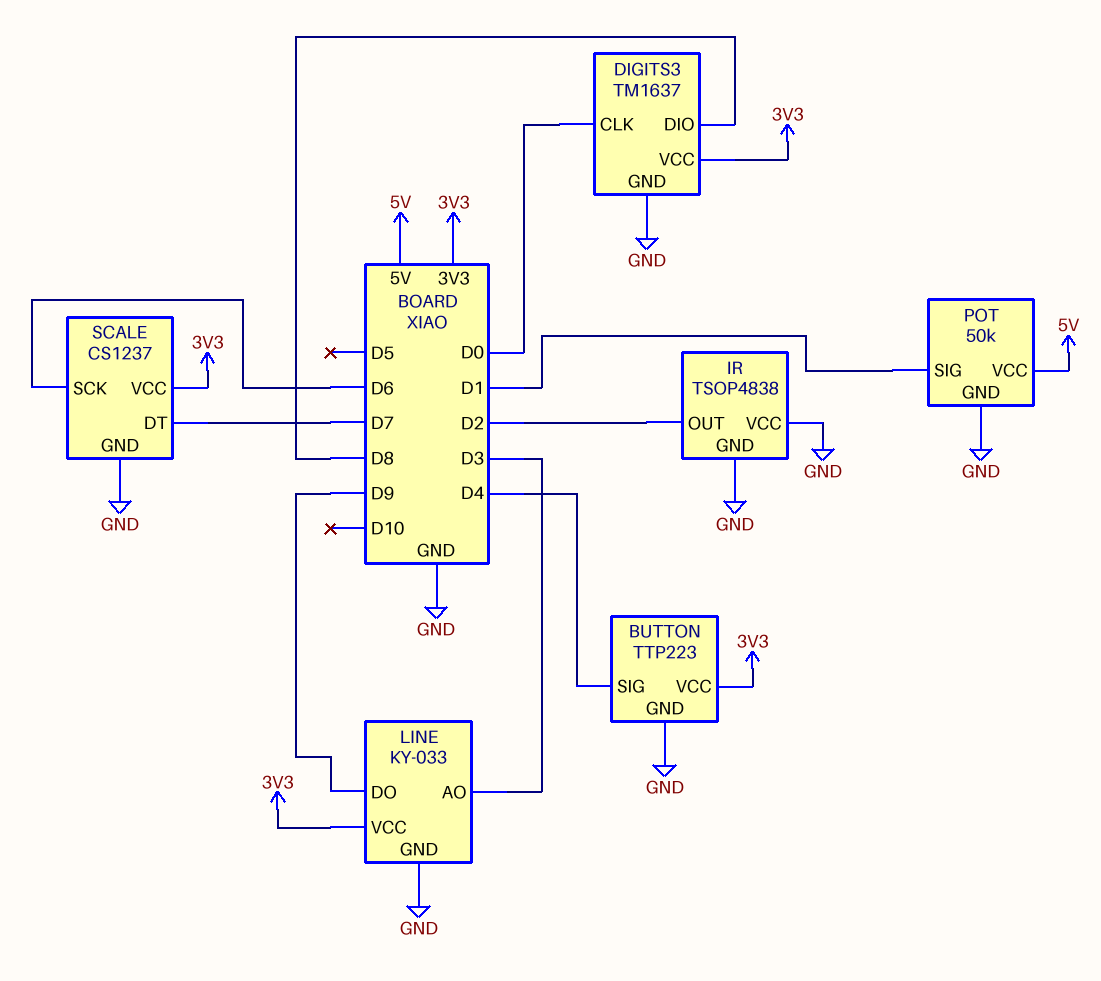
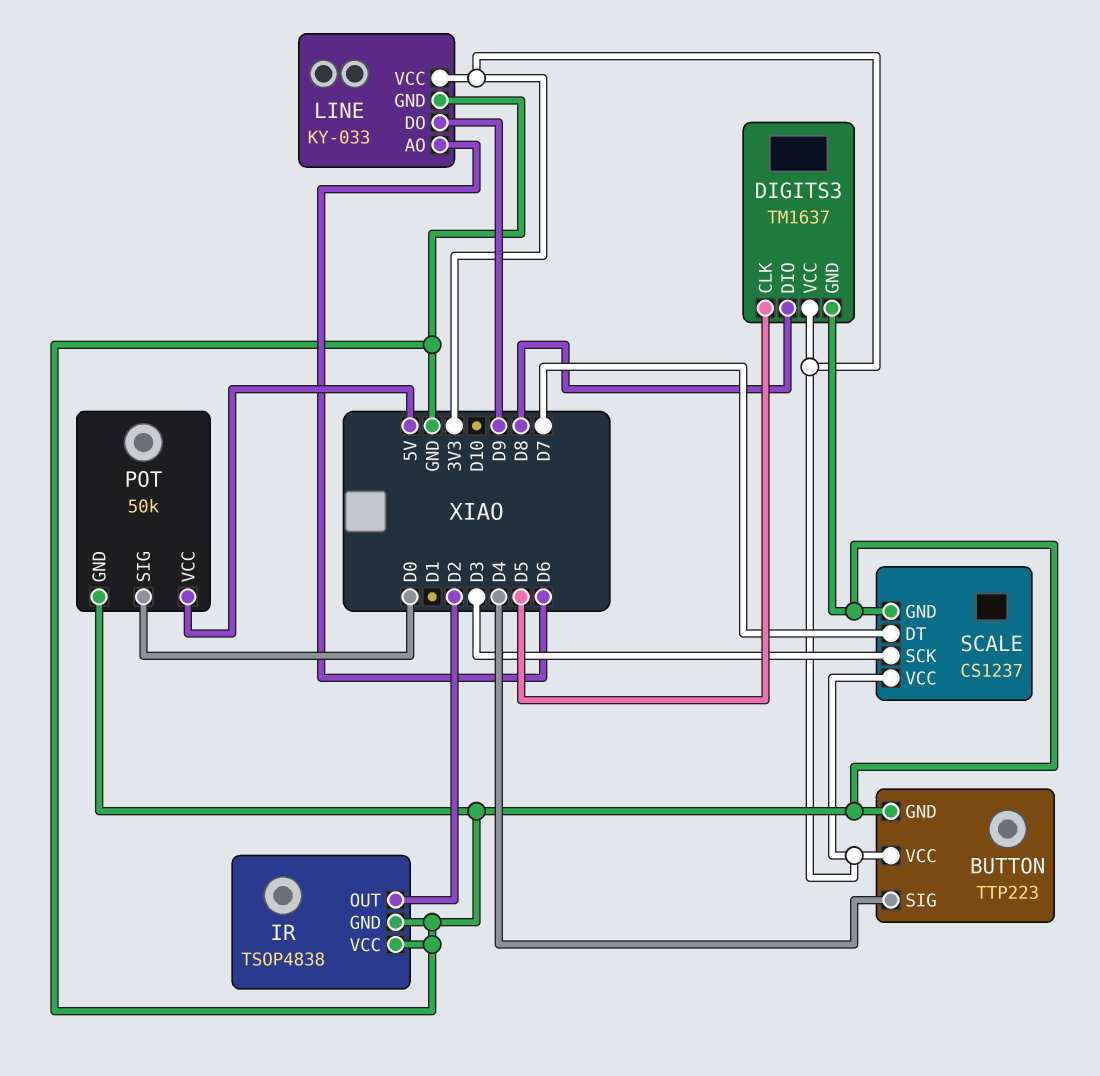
DIGITS3 pin CLK: D0 -> D5
LINE pin AO: D3 -> D6
POT pin SIG: D1 -> D0
SCALE pin SCK: D6 -> D3

